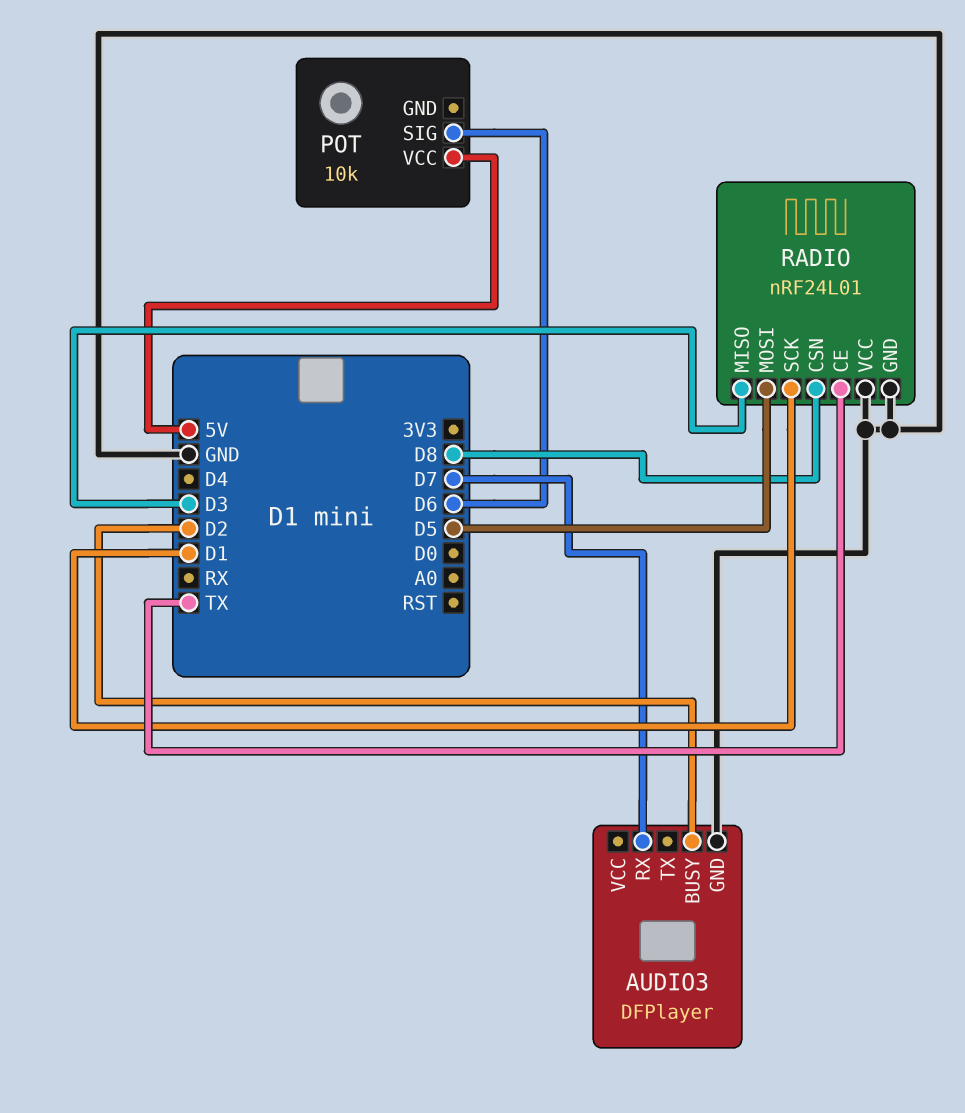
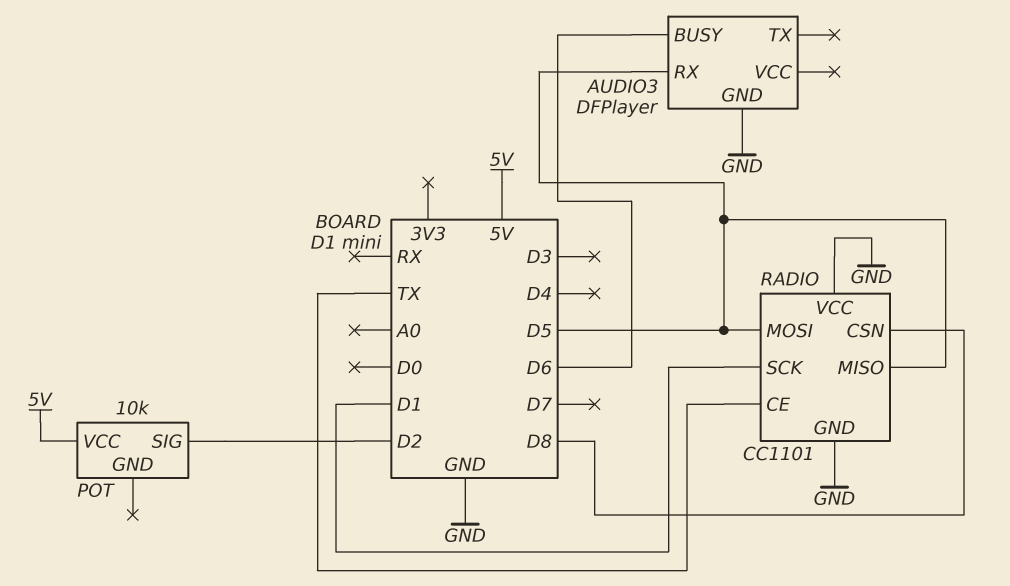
AUDIO3 pin BUSY: D2 -> D6
AUDIO3 pin RX: D7 -> D5
POT pin SIG: D6 -> D2
RADIO: nRF24L01 -> CC1101
RADIO pin MISO: D3 -> D5

